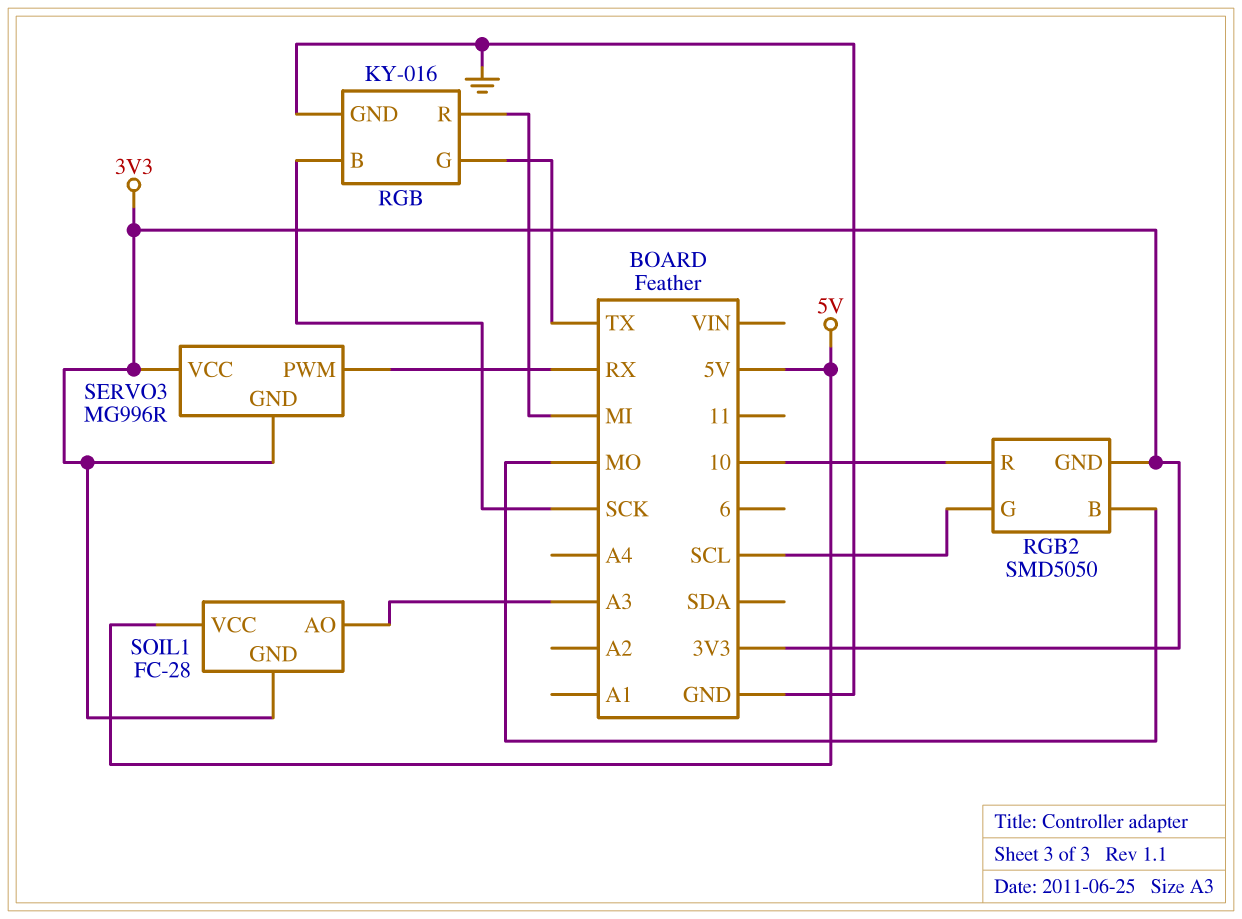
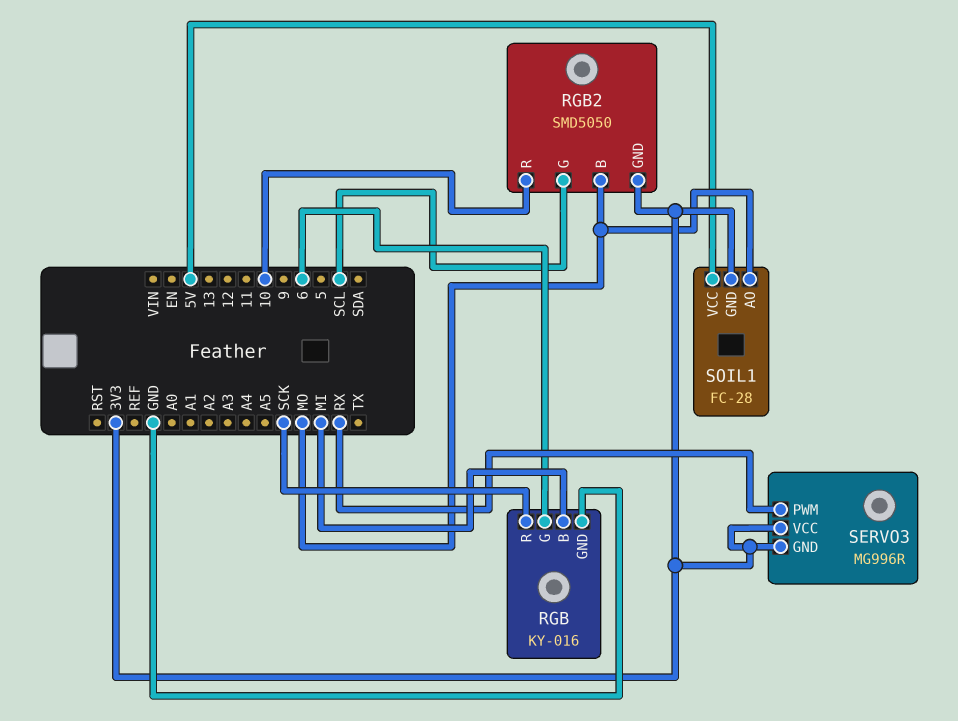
RGB pin B: SCK -> MI
RGB pin G: TX -> 6
RGB pin R: MI -> SCK
SOIL1 pin AO: A3 -> MO

